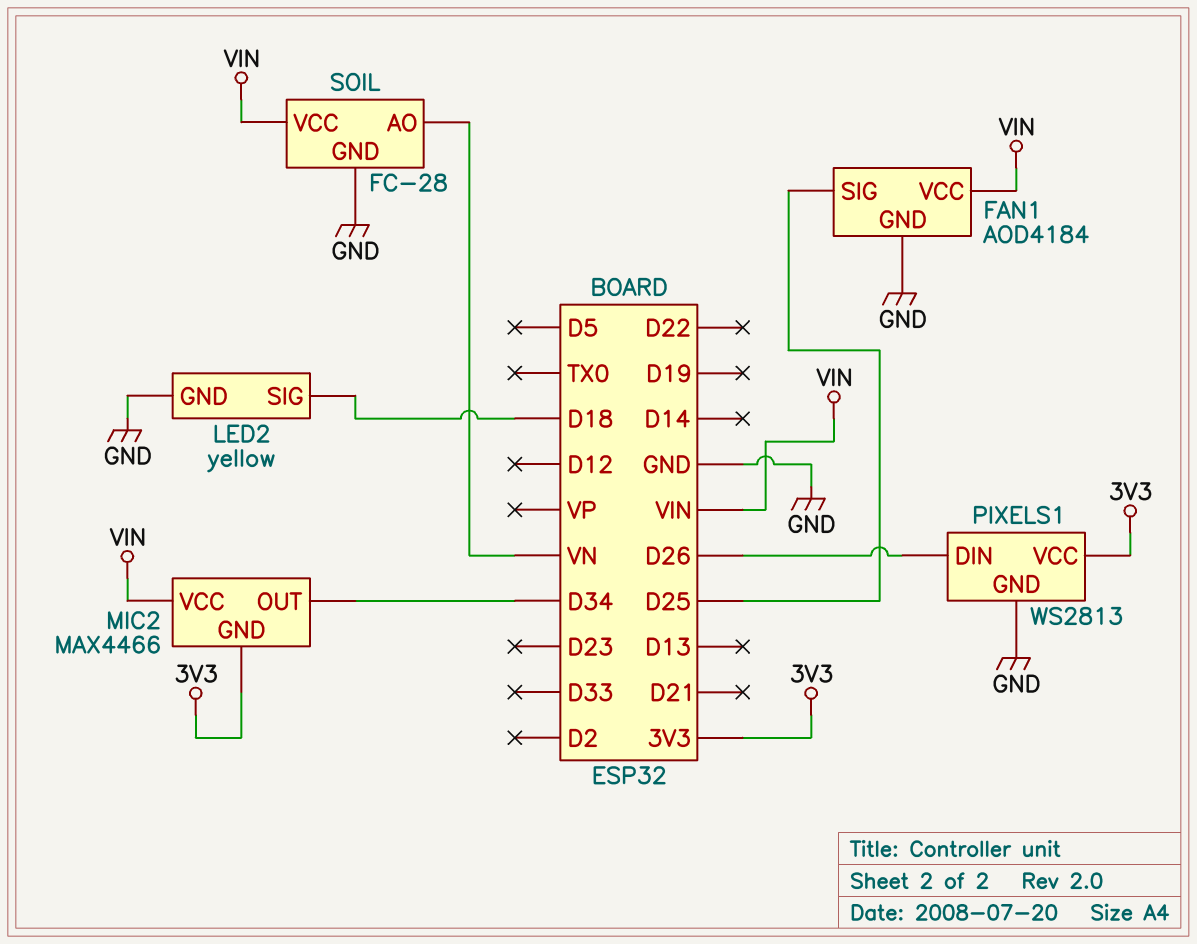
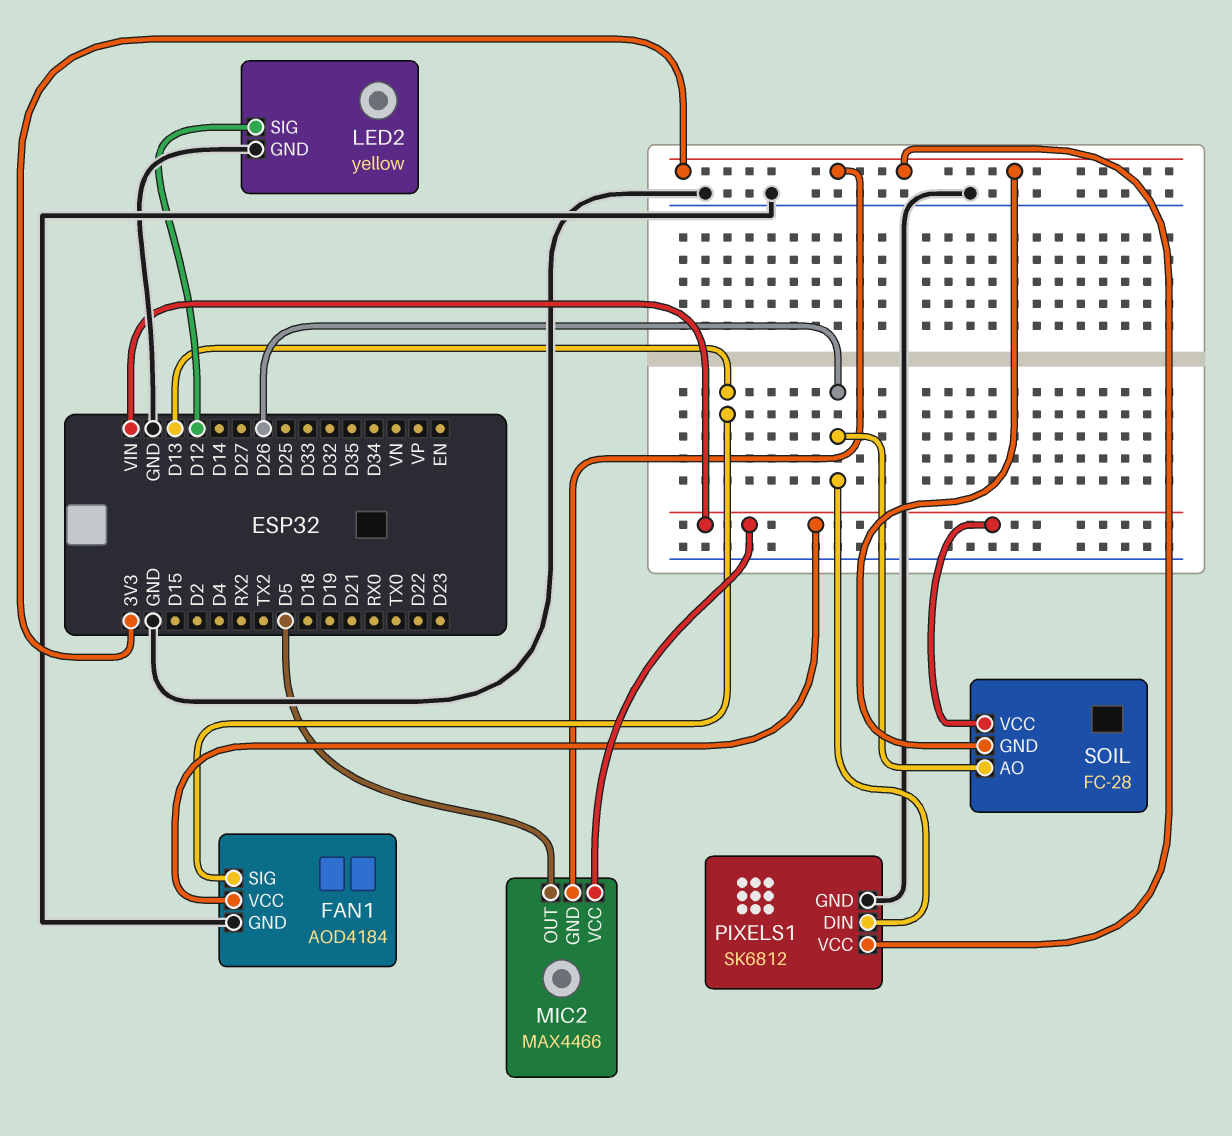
FAN1 pin SIG: D25 -> D13
LED2 pin SIG: D18 -> D12
MIC2 pin OUT: D34 -> D5
PIXELS1: WS2813 -> SK6812
SOIL pin AO: VN -> D26
SOIL pin GND: GND -> 3V3

